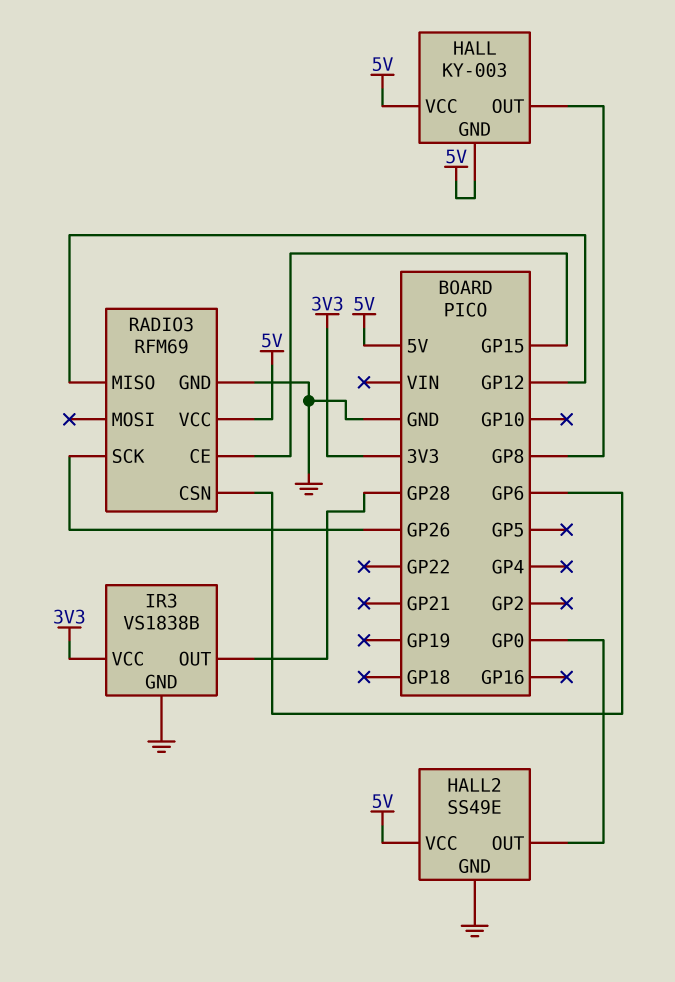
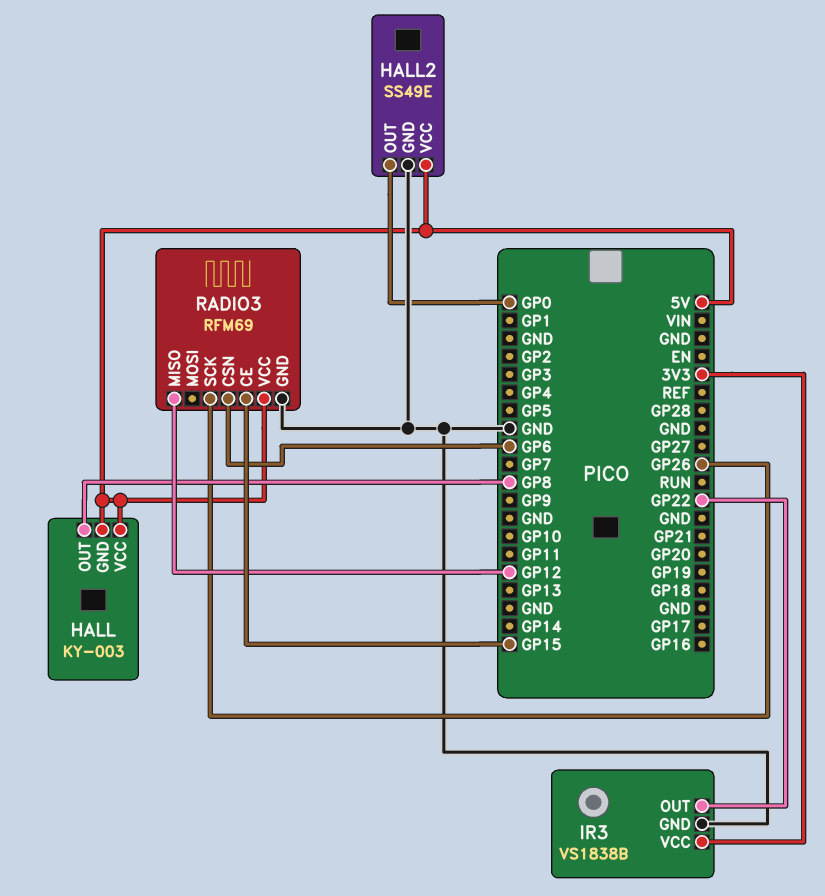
IR3 pin OUT: GP28 -> GP22

